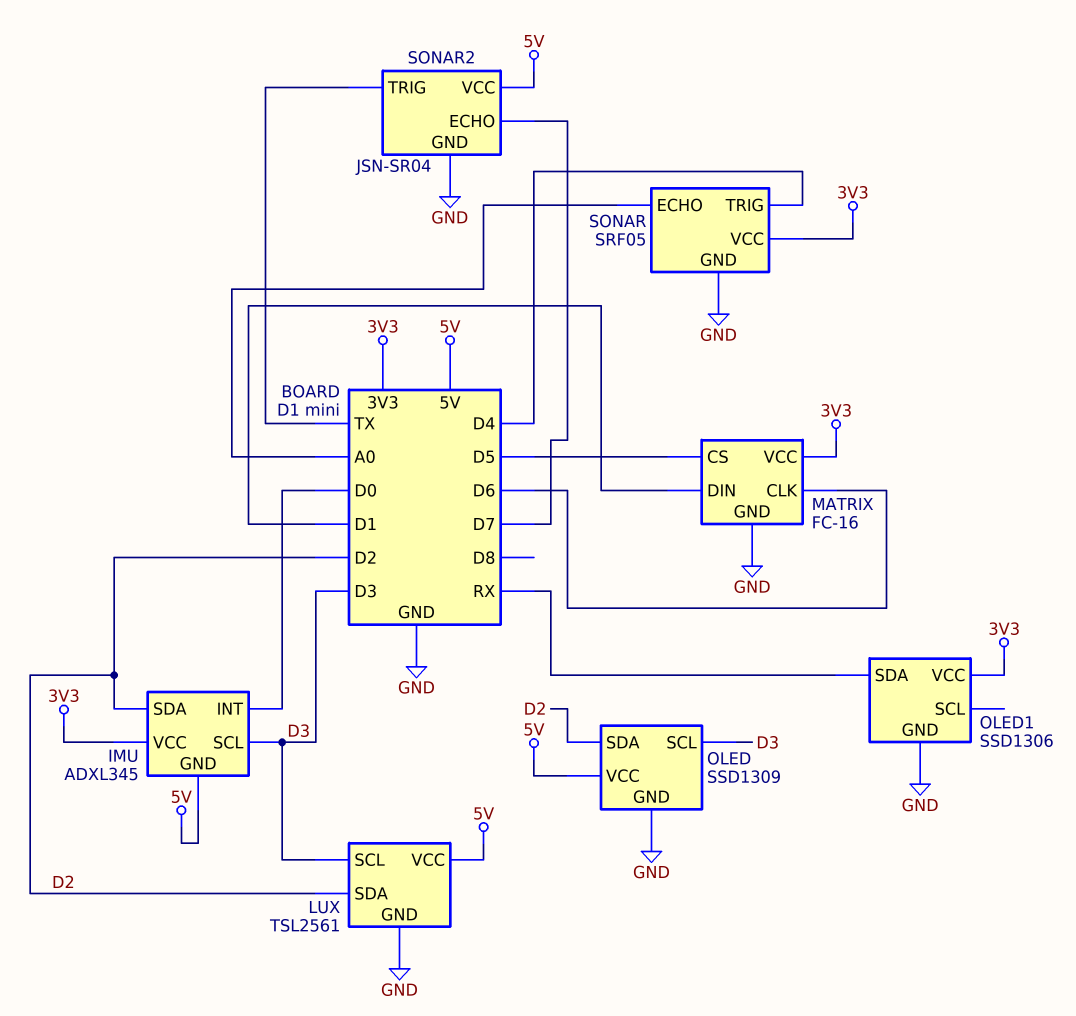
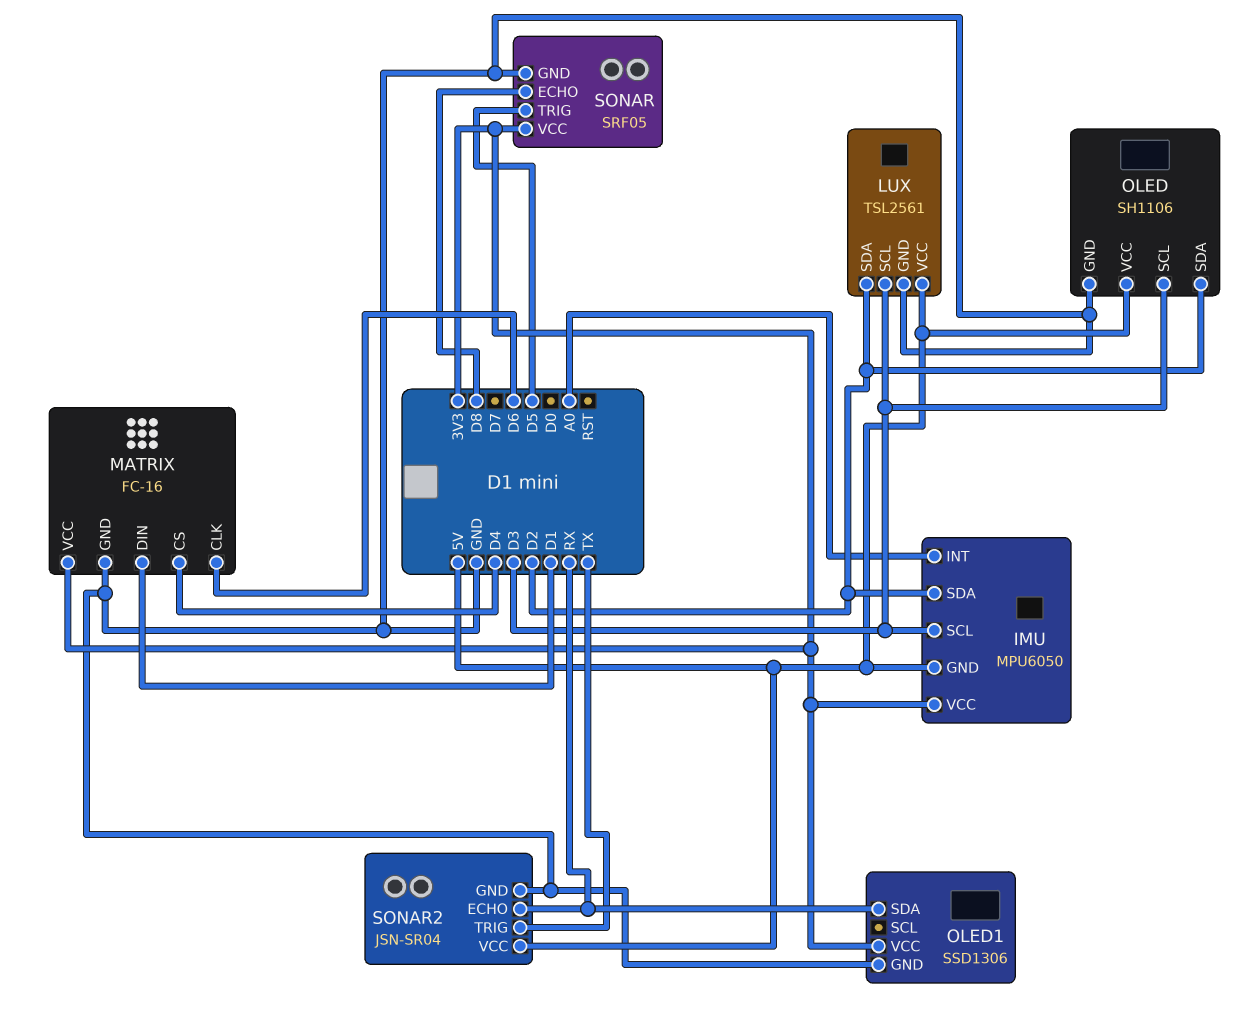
IMU: ADXL345 -> MPU6050
IMU pin INT: D0 -> A0
MATRIX pin CS: D5 -> D4
OLED: SSD1309 -> SH1106
SONAR pin ECHO: A0 -> D8
SONAR pin TRIG: D4 -> D5
SONAR2 pin ECHO: D7 -> RX

